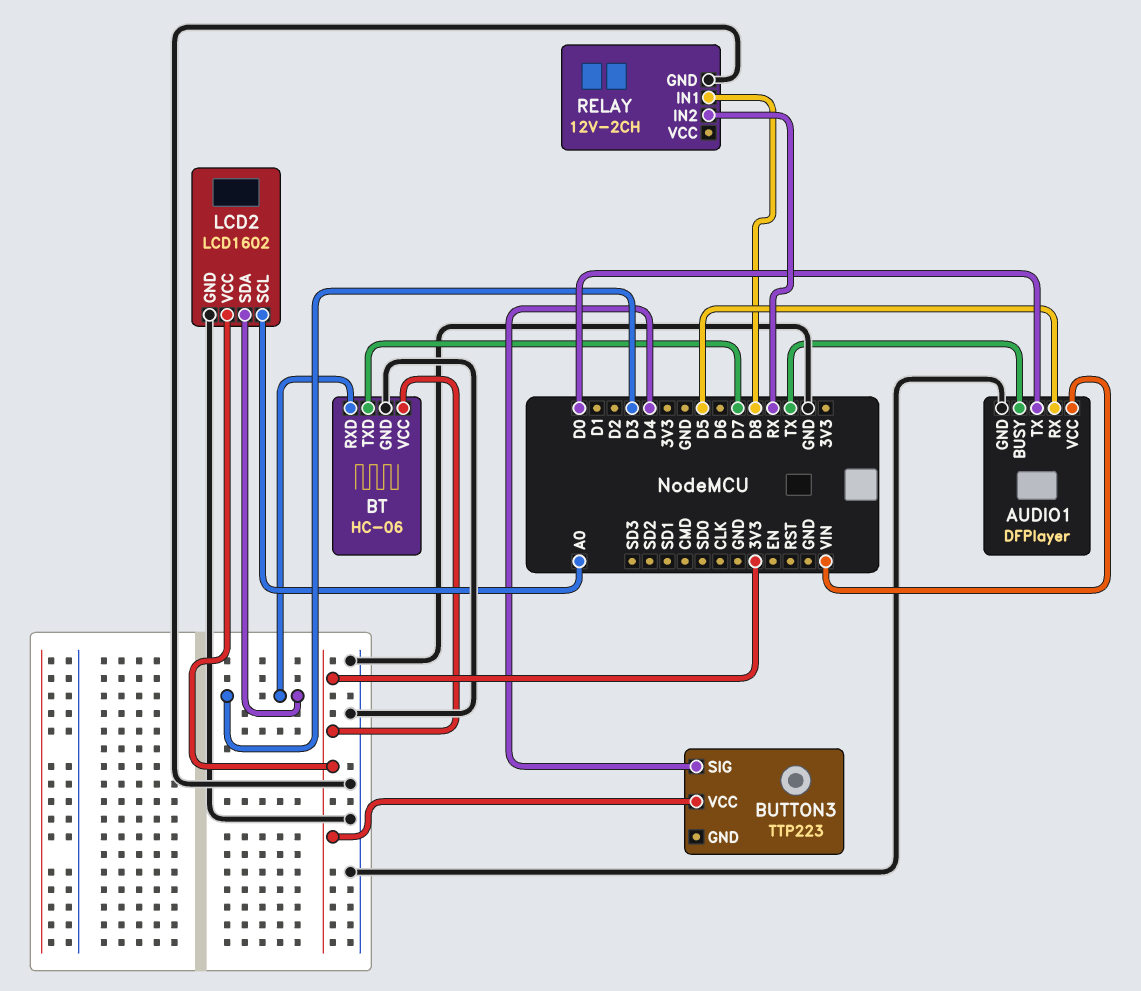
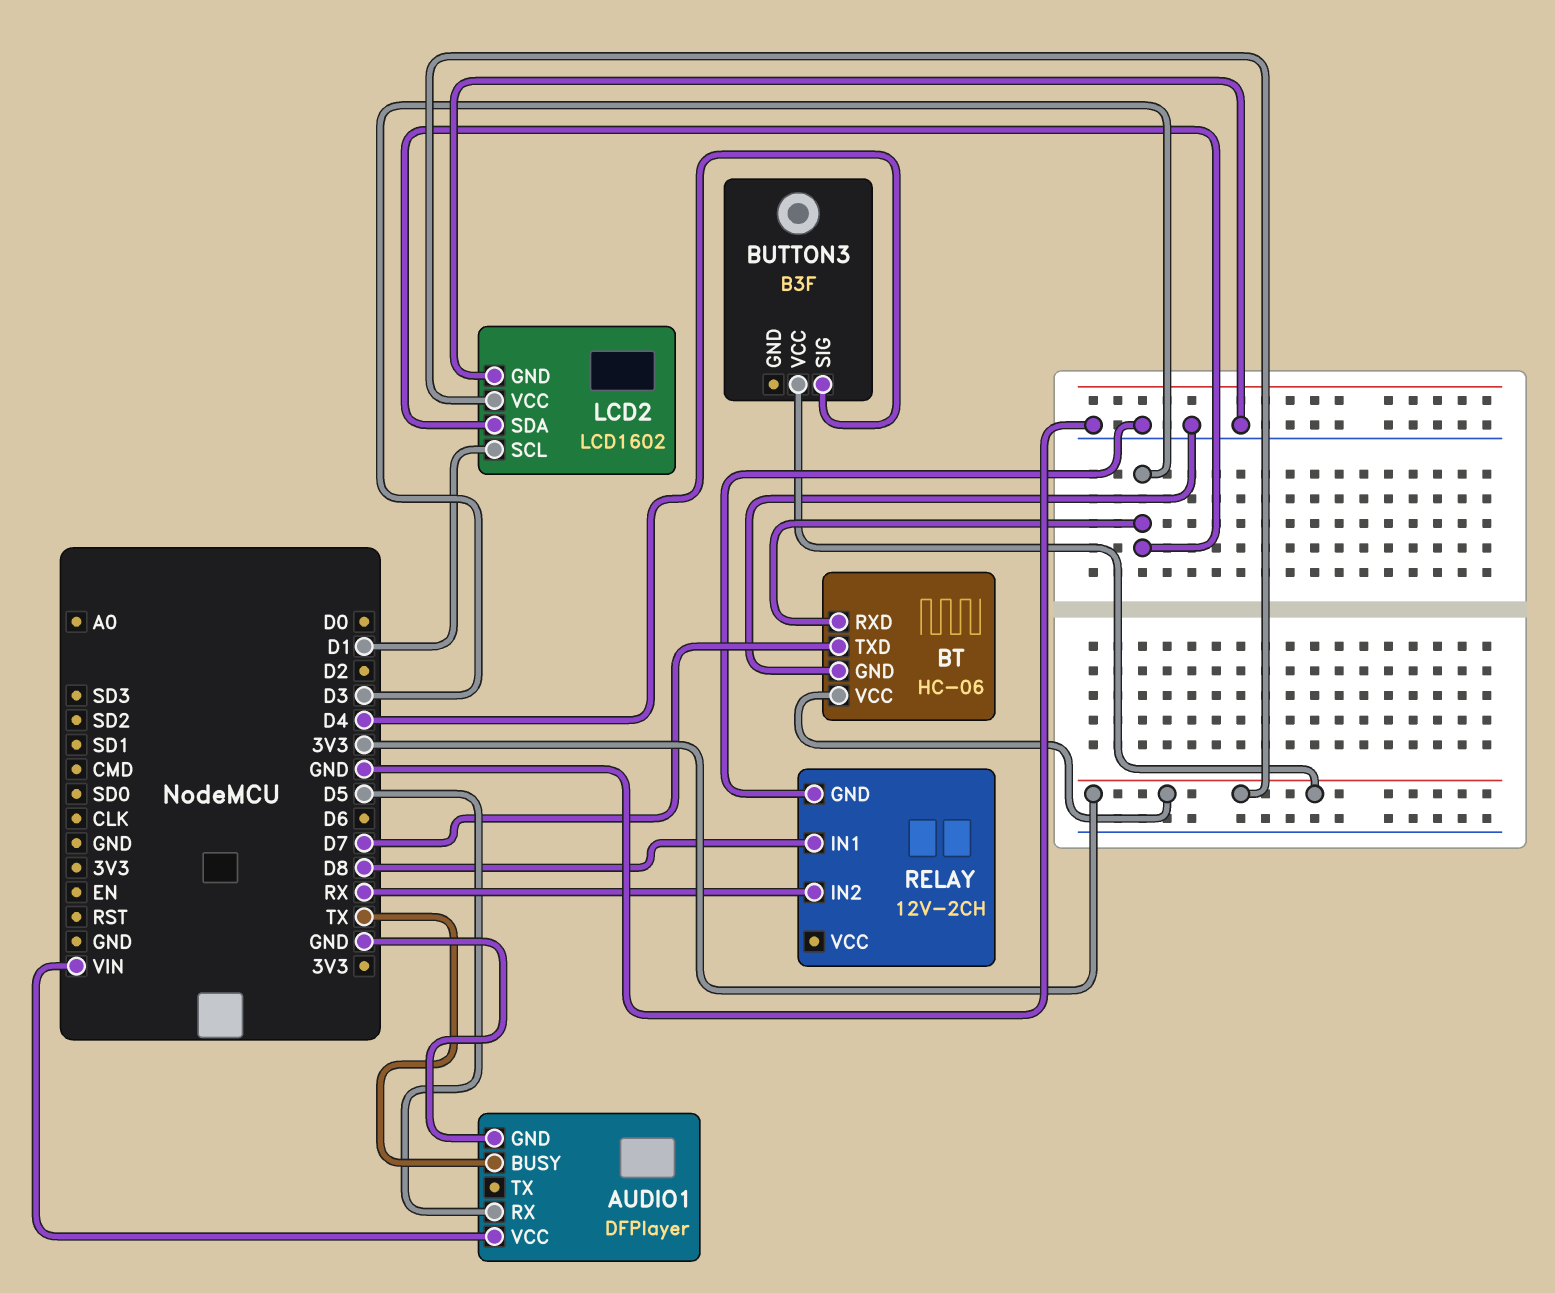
AUDIO1 pin TX: D0 -> none
BUTTON3: TTP223 -> B3F
LCD2 pin SCL: A0 -> D1

